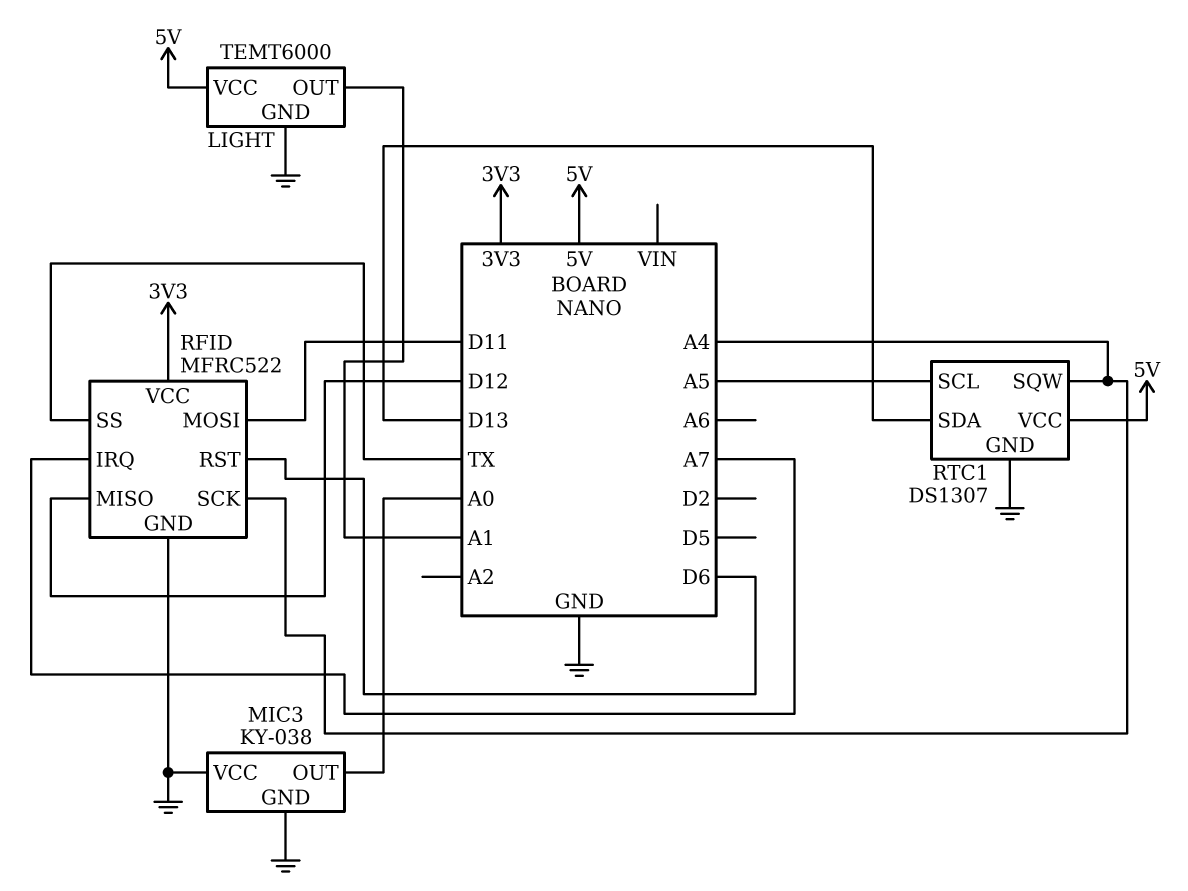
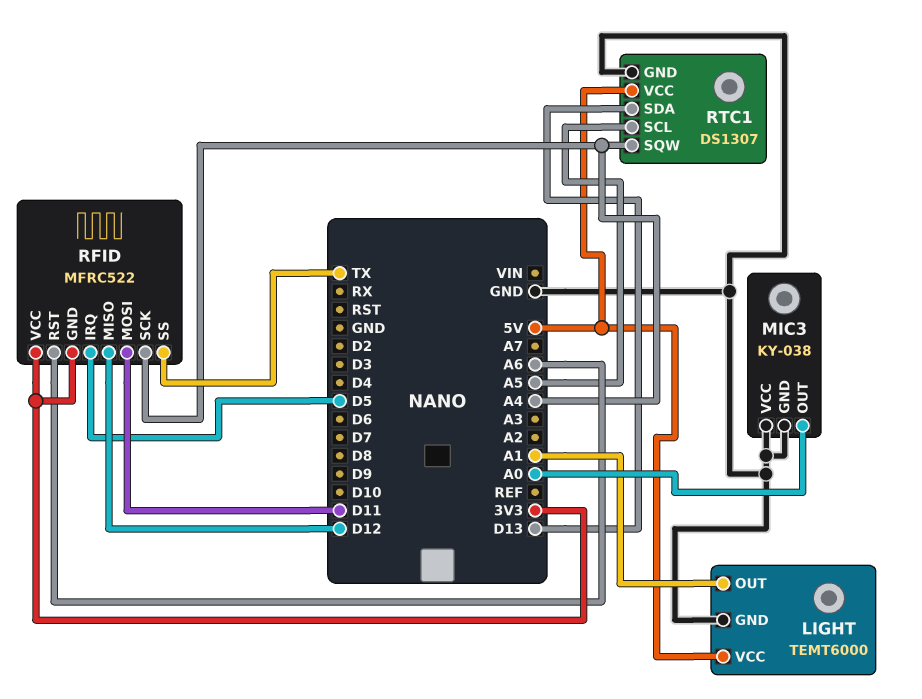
RFID pin GND: GND -> 3V3
RFID pin IRQ: A7 -> D5
RFID pin RST: D6 -> A6

